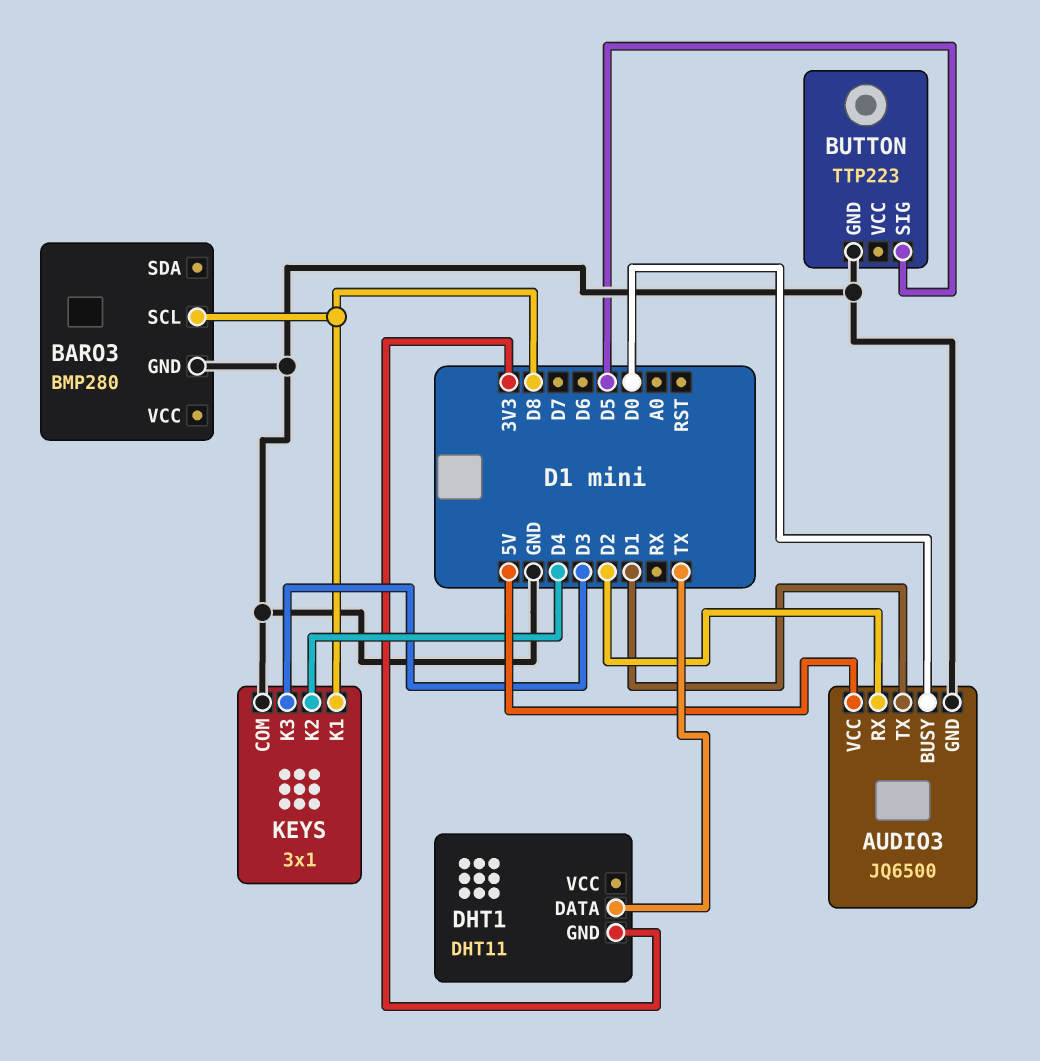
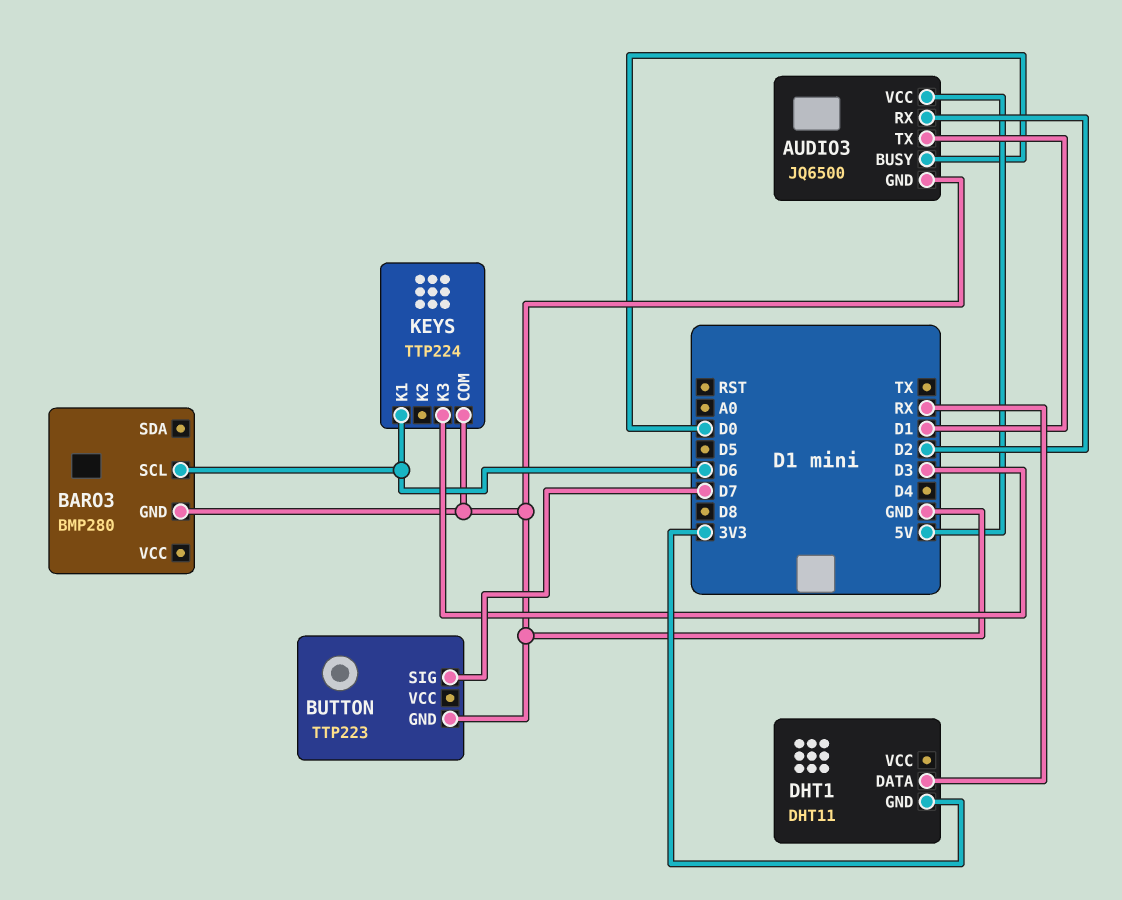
BARO3 pin SCL: D8 -> D6
BUTTON pin SIG: D5 -> D7
DHT1 pin DATA: TX -> RX
KEYS: 3x1 -> TTP224
KEYS pin K1: D8 -> D6
KEYS pin K2: D4 -> none

